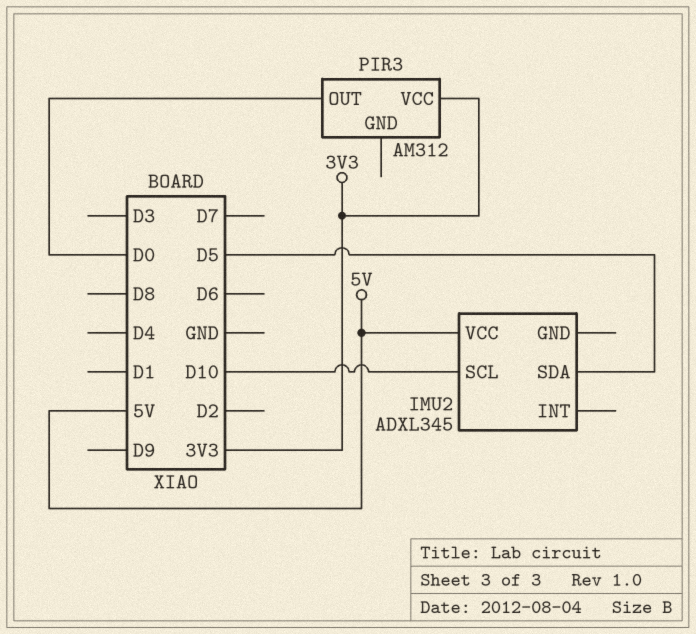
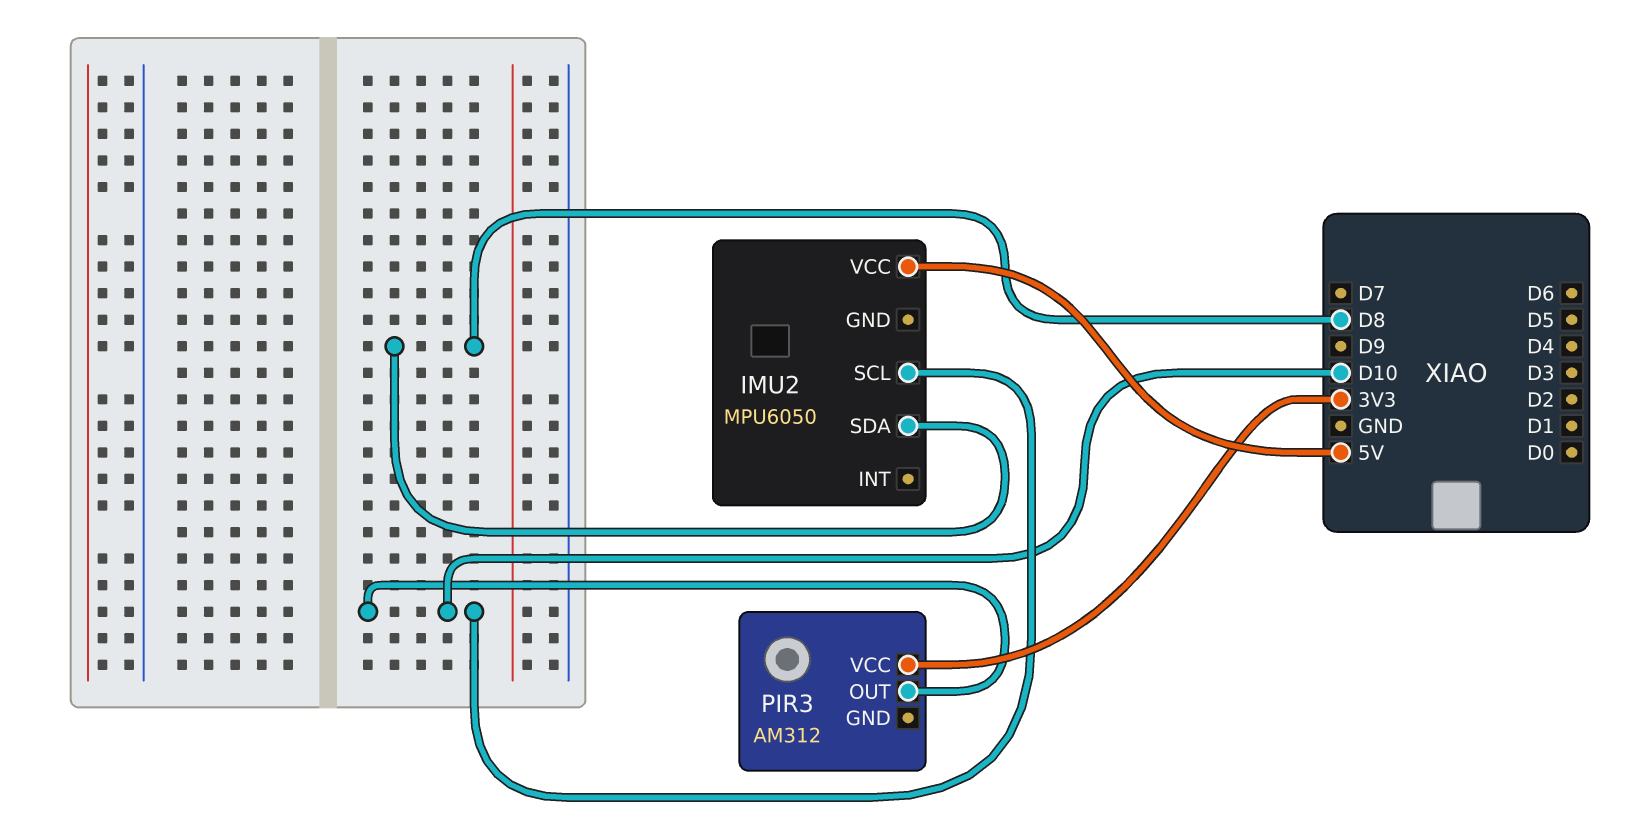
IMU2: ADXL345 -> MPU6050
IMU2 pin SDA: D5 -> D8
PIR3 pin OUT: D0 -> D10

